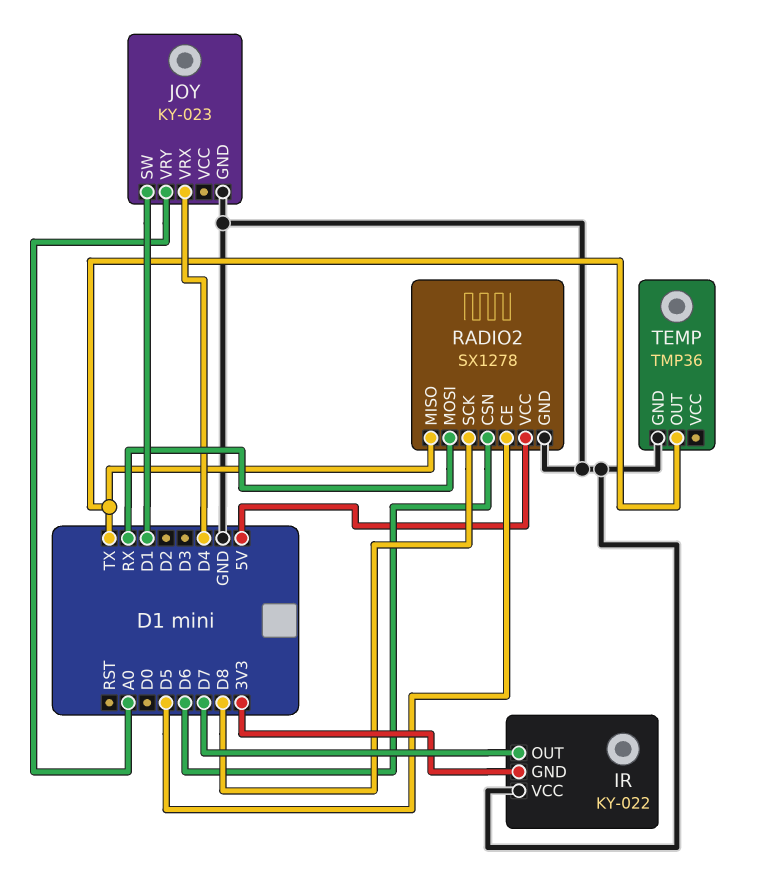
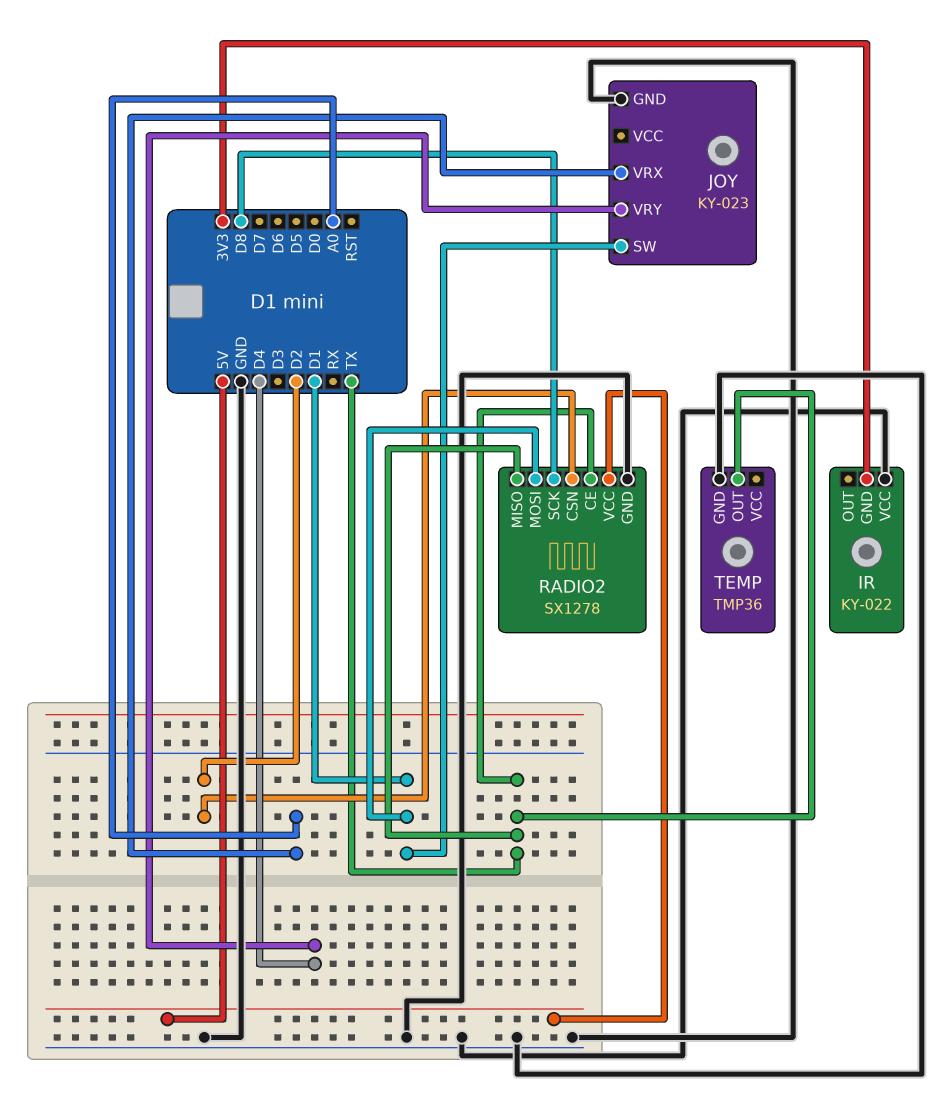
IR pin OUT: D7 -> none
JOY pin VRX: D4 -> A0
JOY pin VRY: A0 -> D4
RADIO2 pin CE: D5 -> TX
RADIO2 pin CSN: D6 -> D2
RADIO2 pin MOSI: RX -> D1

